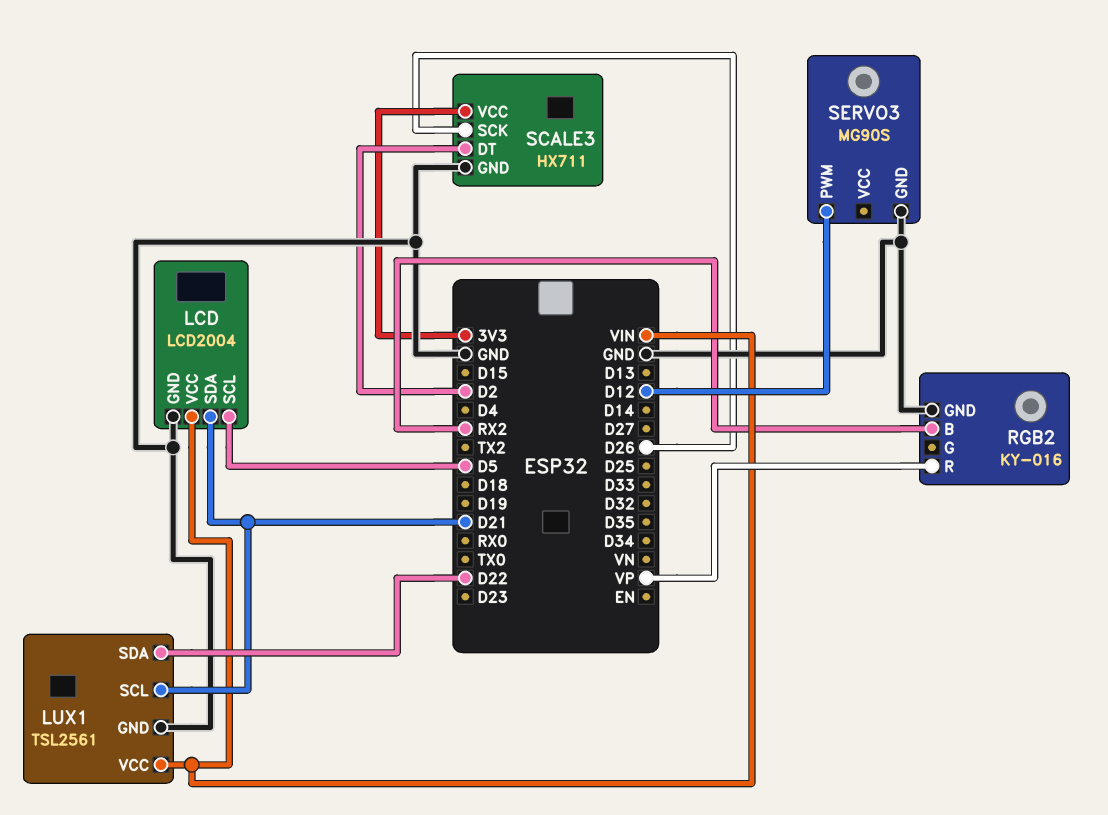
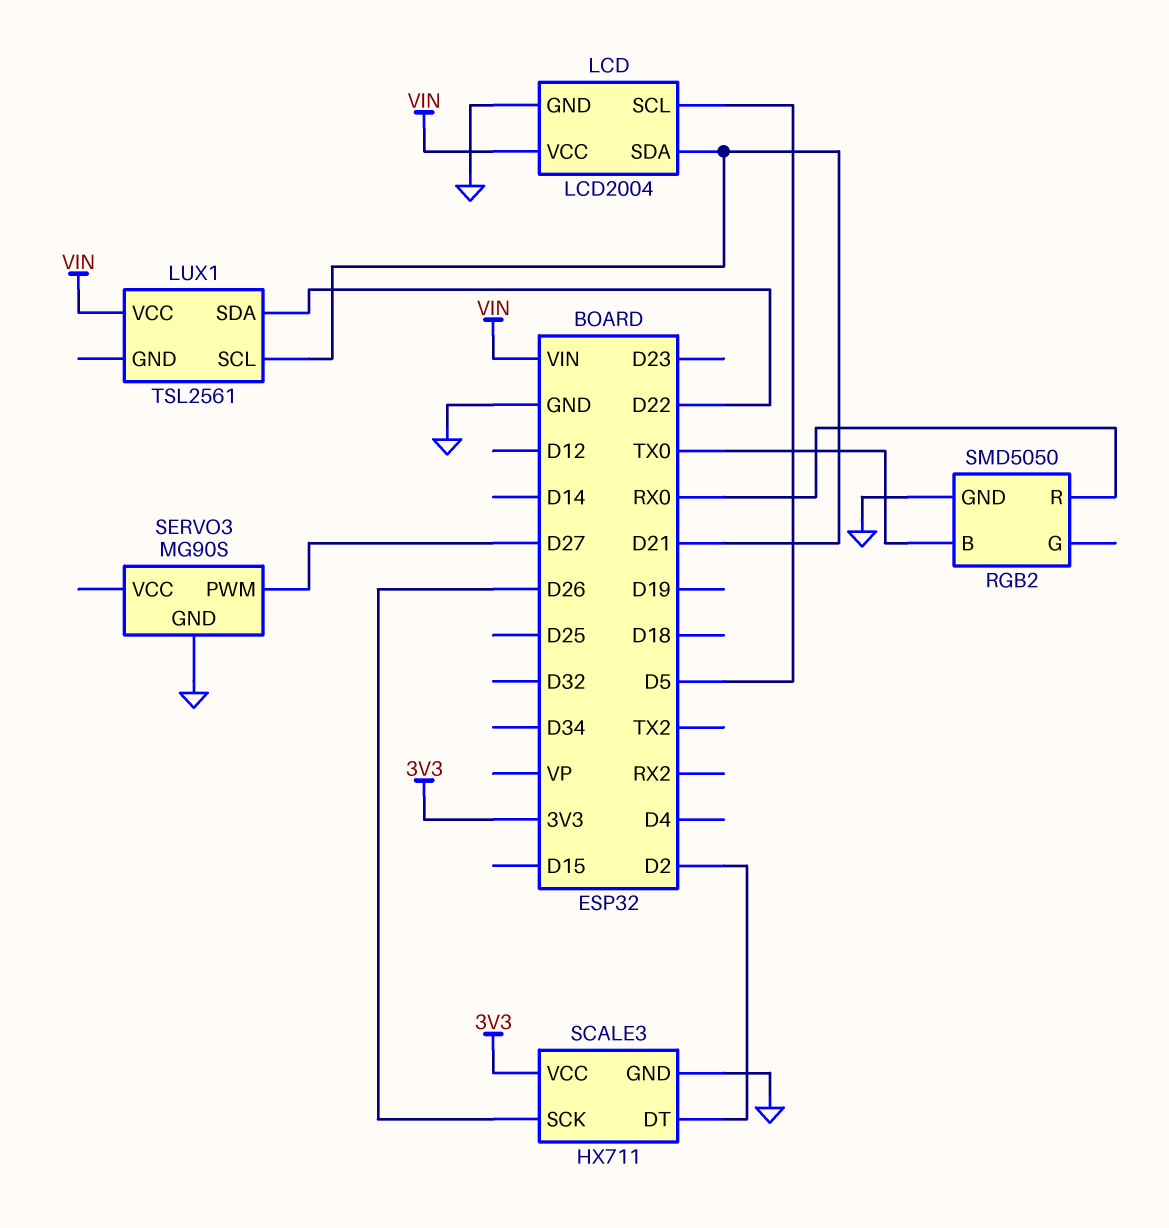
LUX1 pin GND: GND -> none
RGB2: KY-016 -> SMD5050
RGB2 pin B: RX2 -> TX0
RGB2 pin R: VP -> RX0
SERVO3 pin PWM: D12 -> D27

